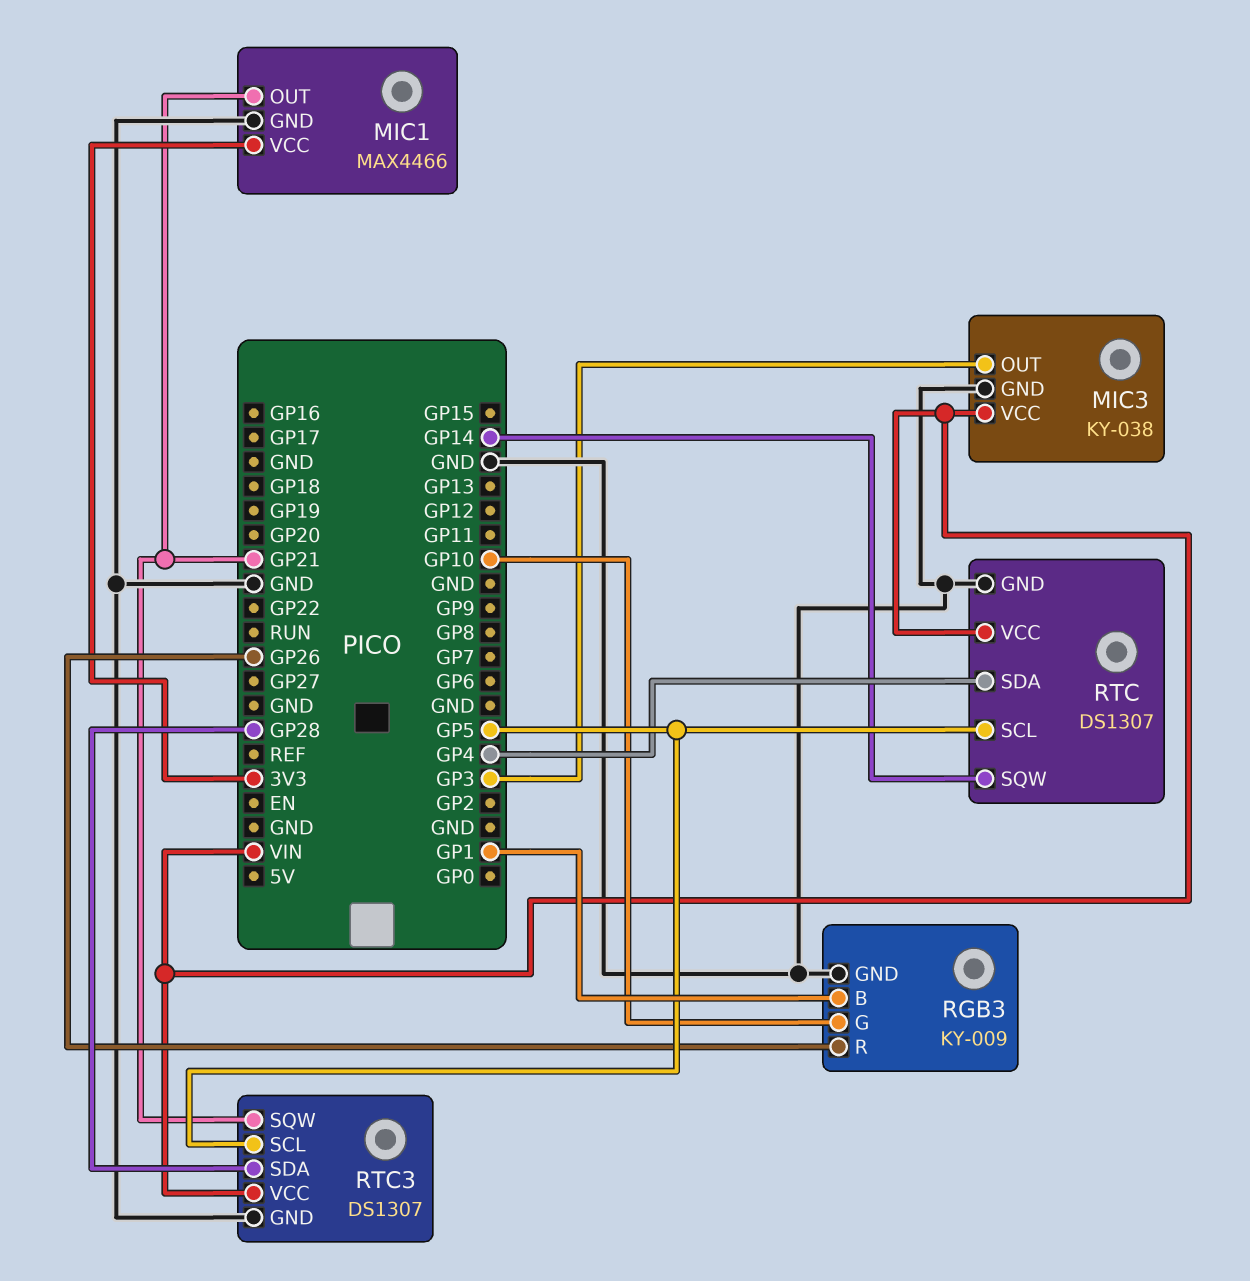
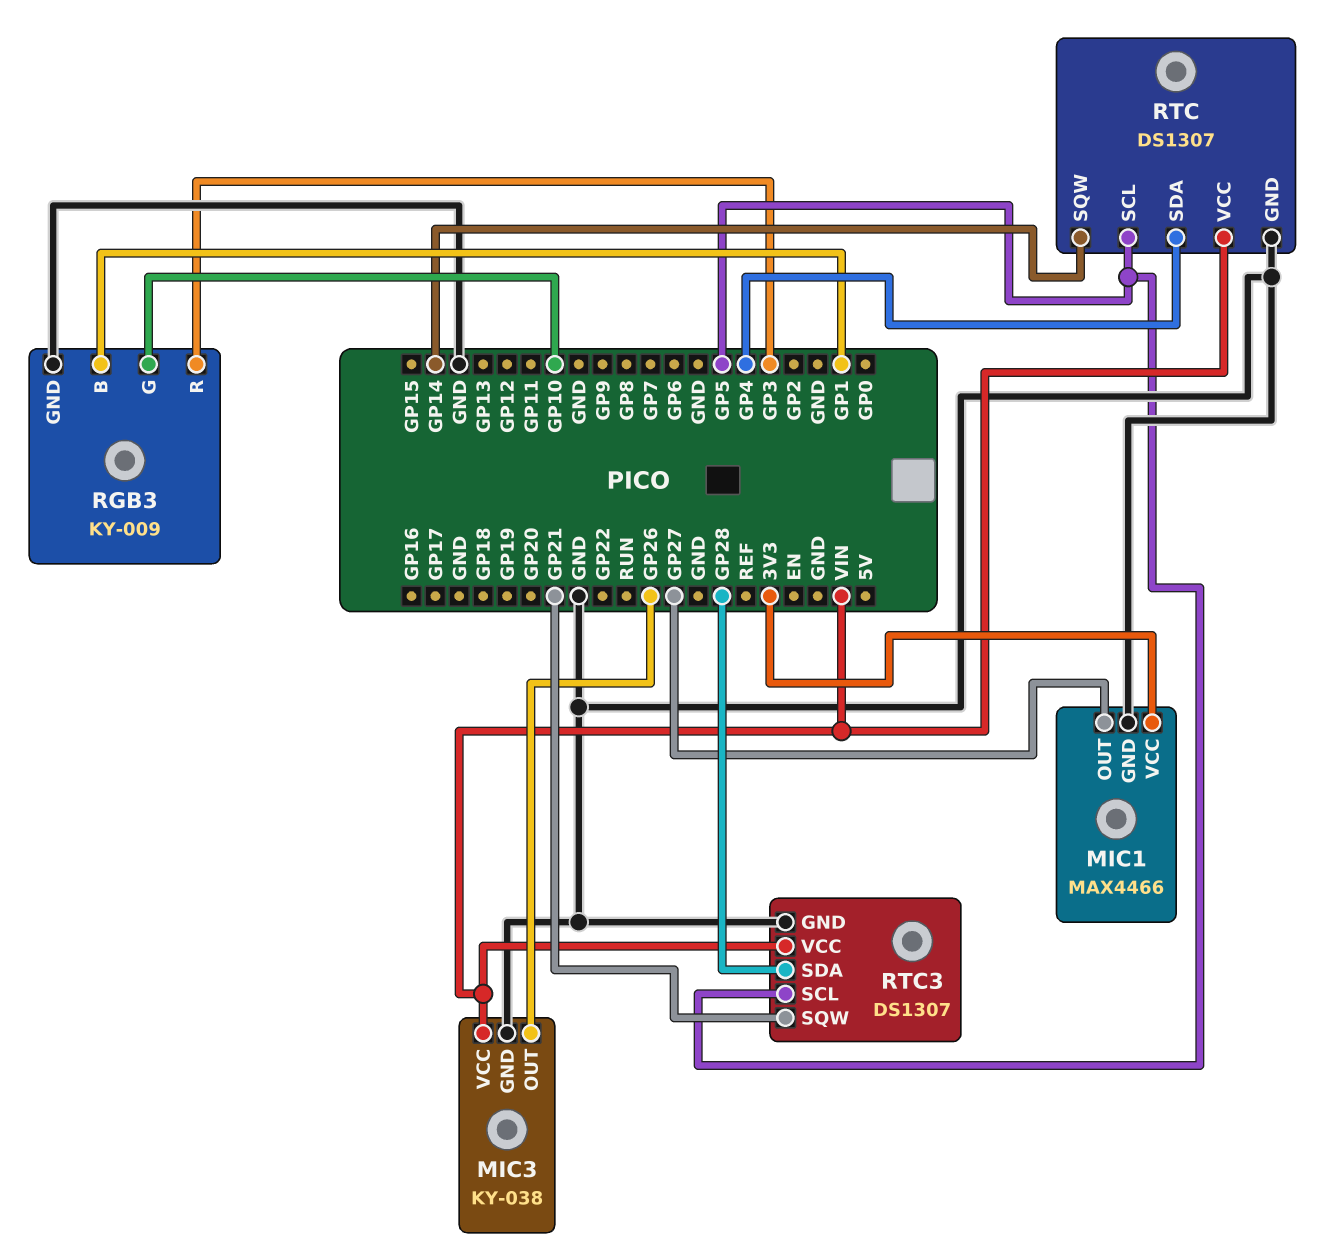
MIC1 pin OUT: GP21 -> GP27
MIC3 pin OUT: GP3 -> GP26
RGB3 pin R: GP26 -> GP3

